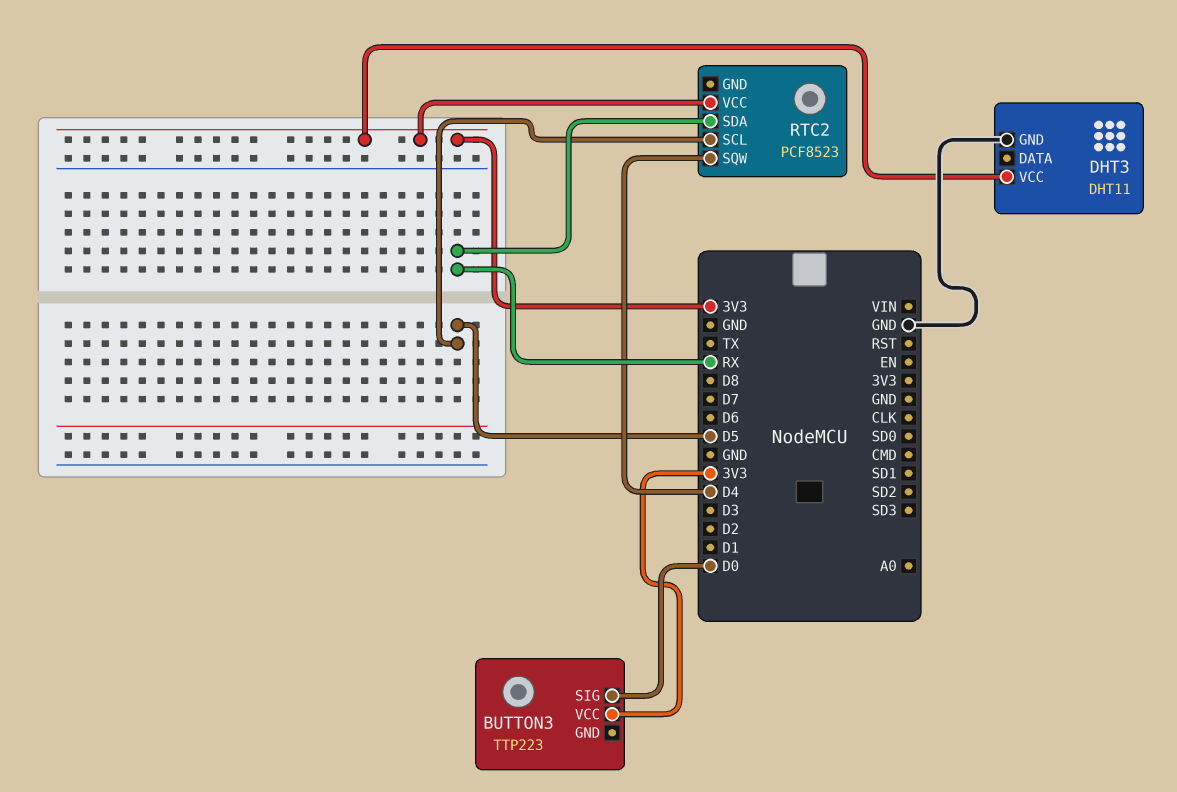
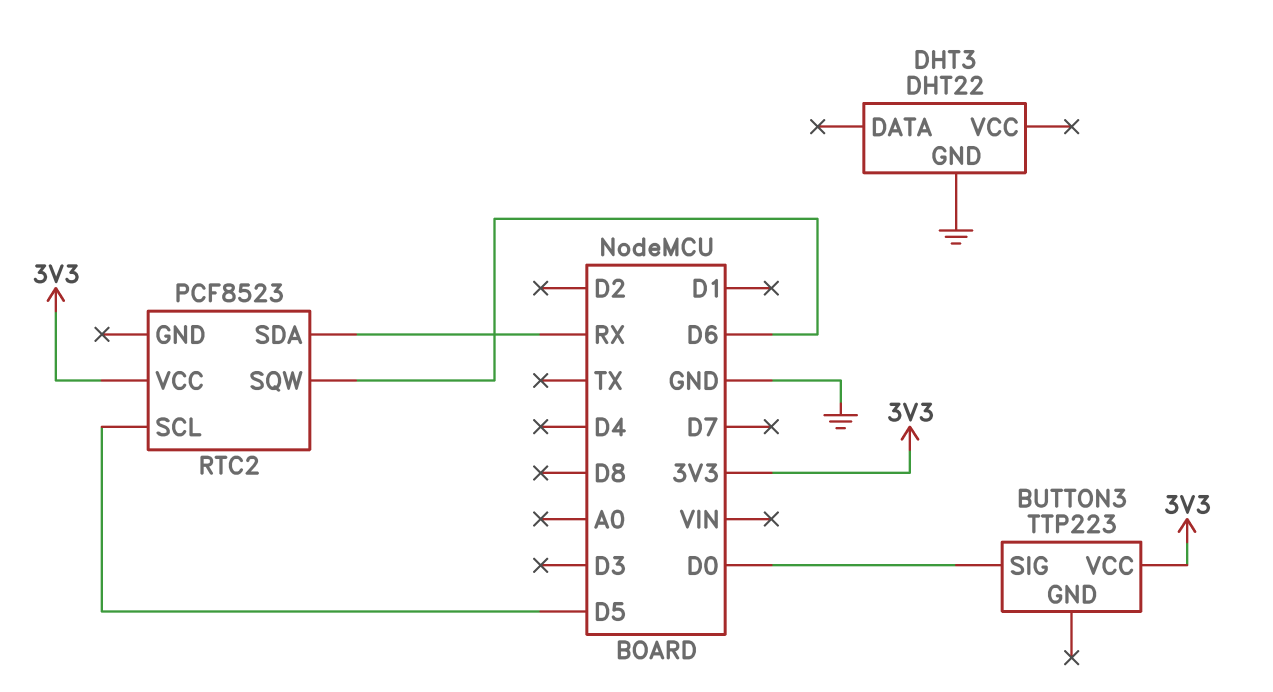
DHT3: DHT11 -> DHT22
DHT3 pin VCC: 3V3 -> none
RTC2 pin SQW: D4 -> D6

